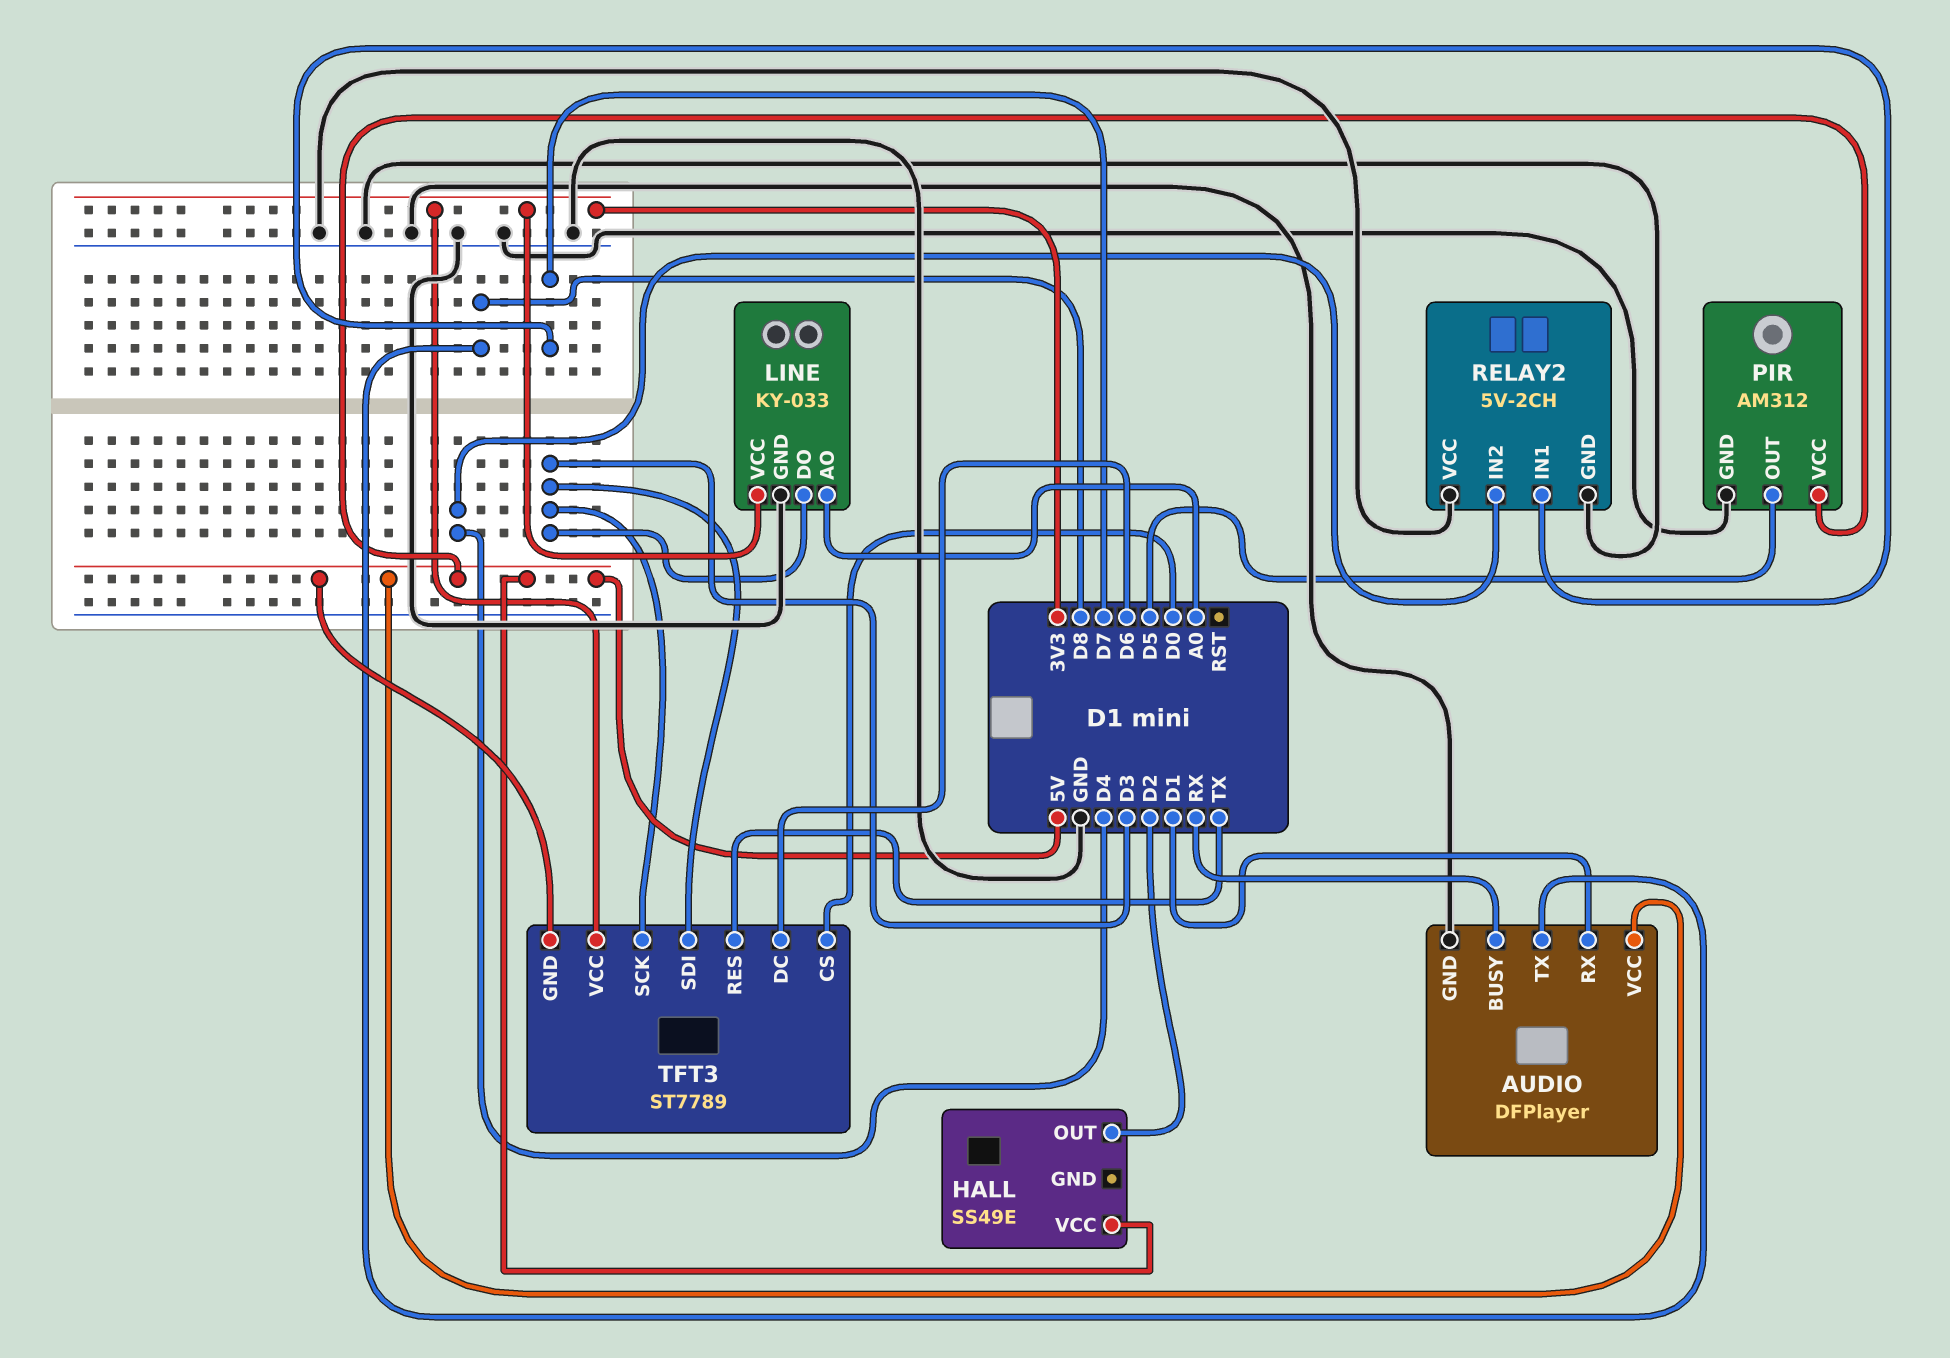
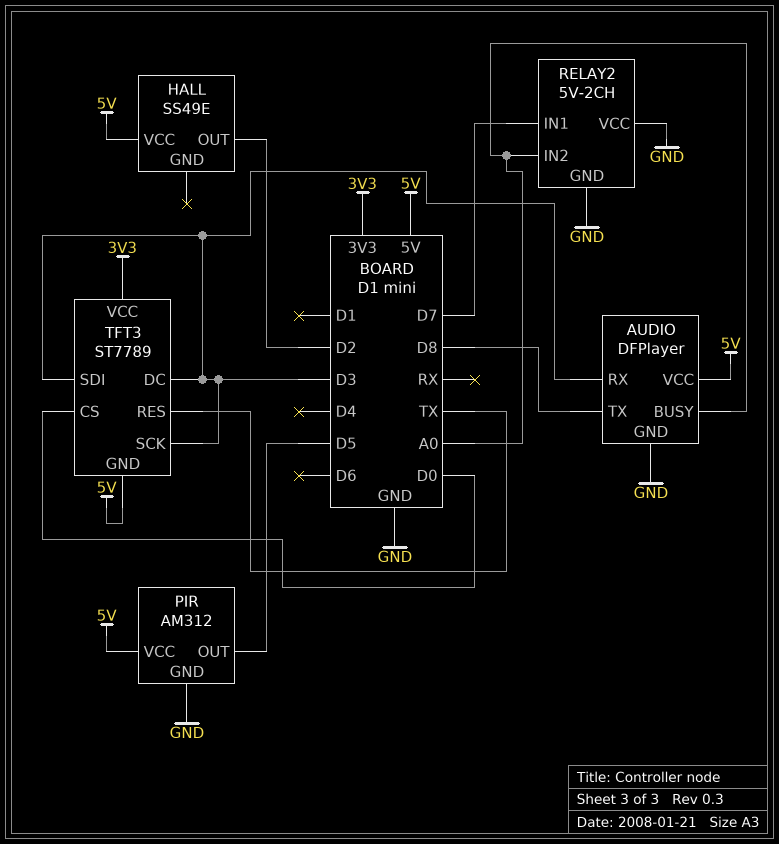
AUDIO pin BUSY: RX -> A0
AUDIO pin RX: D1 -> D3
LINE: KY-033 -> none
LINE pin AO: A0 -> none
LINE pin DO: D3 -> none
LINE pin GND: GND -> none
LINE pin VCC: 3V3 -> none
RELAY2 pin IN2: D4 -> A0
TFT3 pin DC: D6 -> D3

